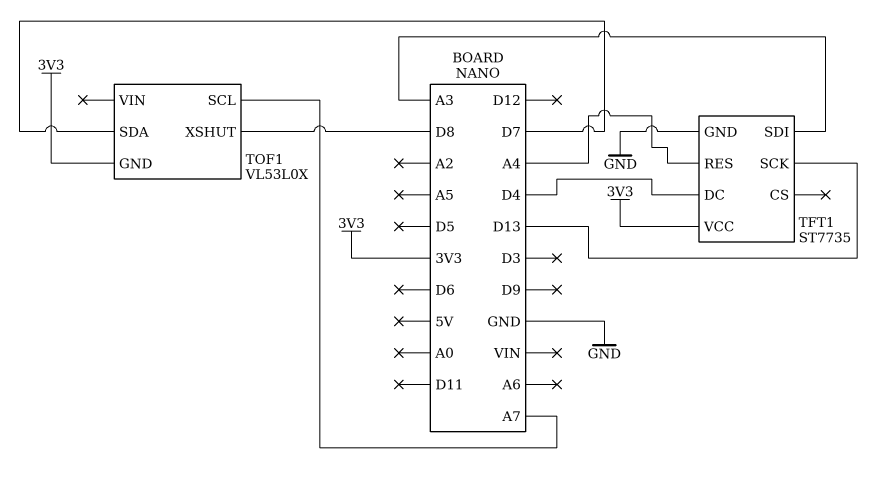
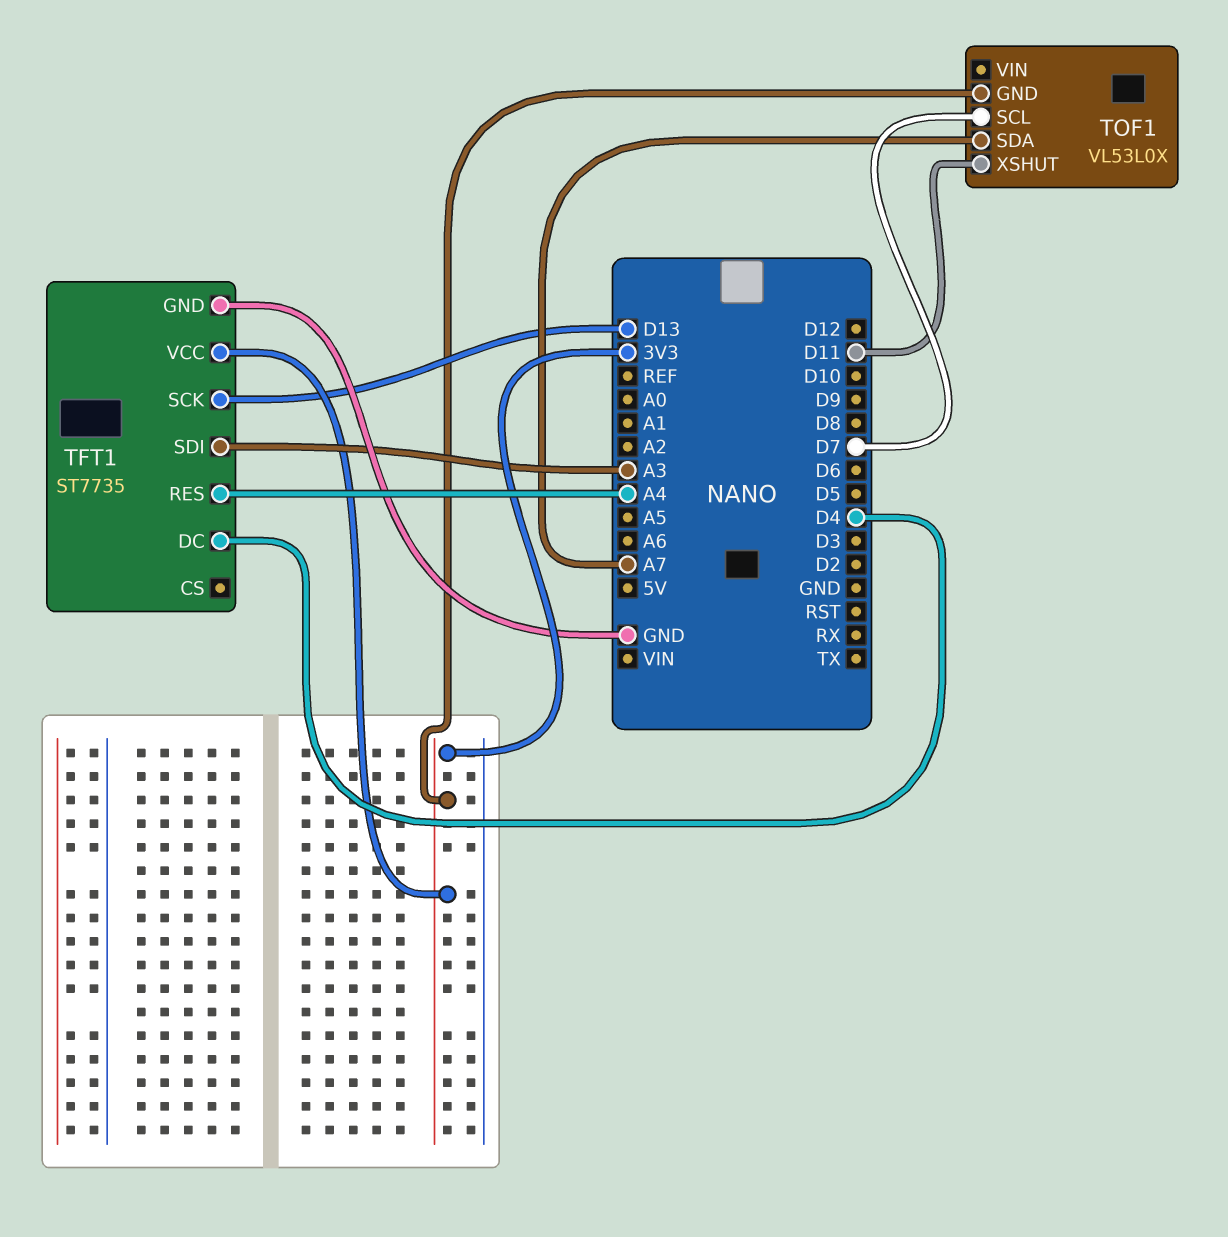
TOF1 pin SCL: A7 -> D7
TOF1 pin SDA: D7 -> A7
TOF1 pin XSHUT: D8 -> D11

